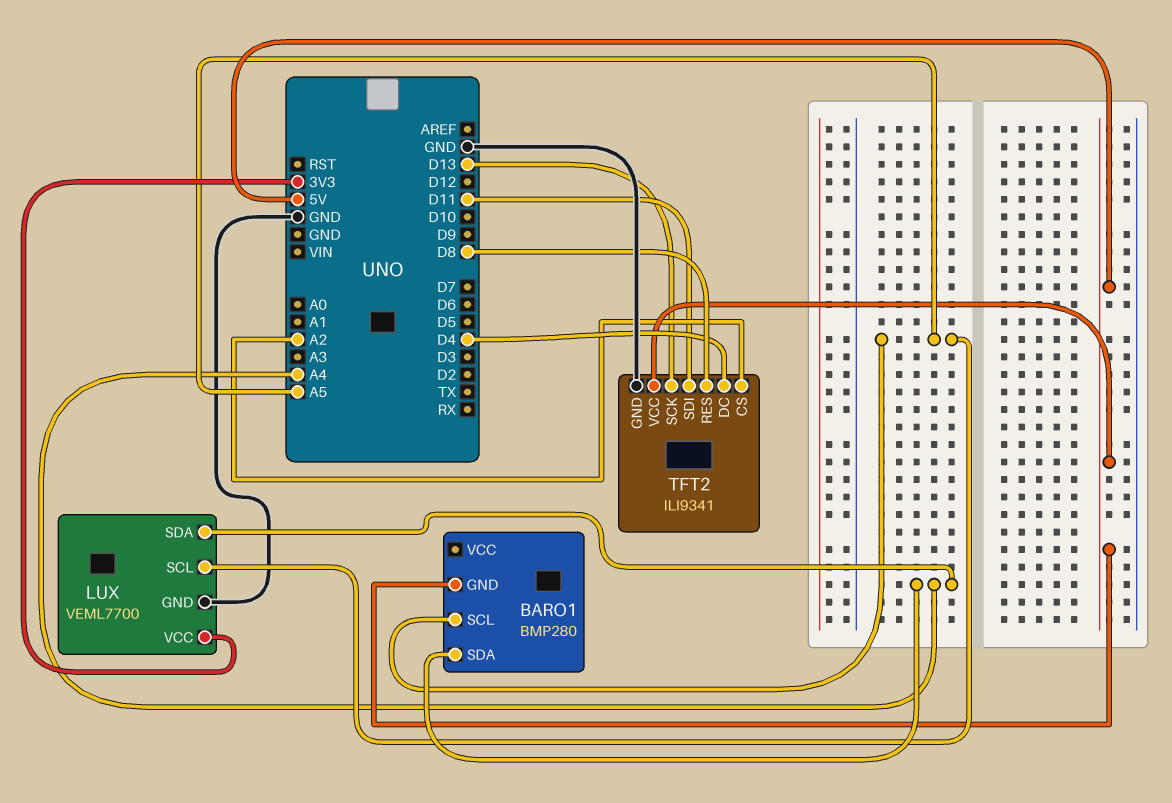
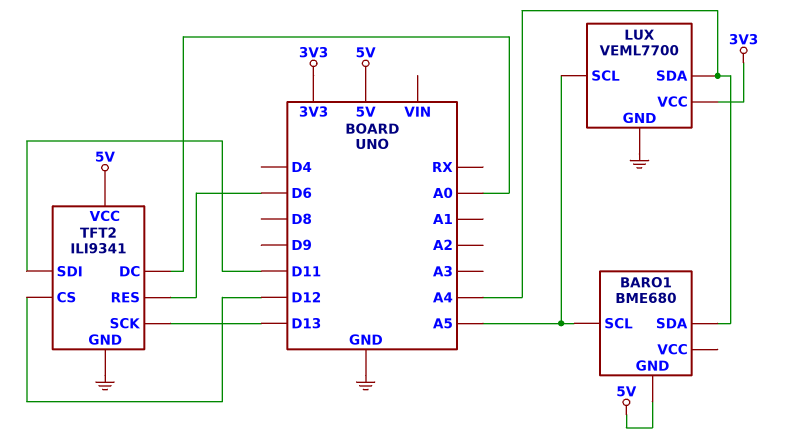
BARO1: BMP280 -> BME680
TFT2 pin CS: A2 -> D12
TFT2 pin DC: D4 -> A0
TFT2 pin RES: D8 -> D6

